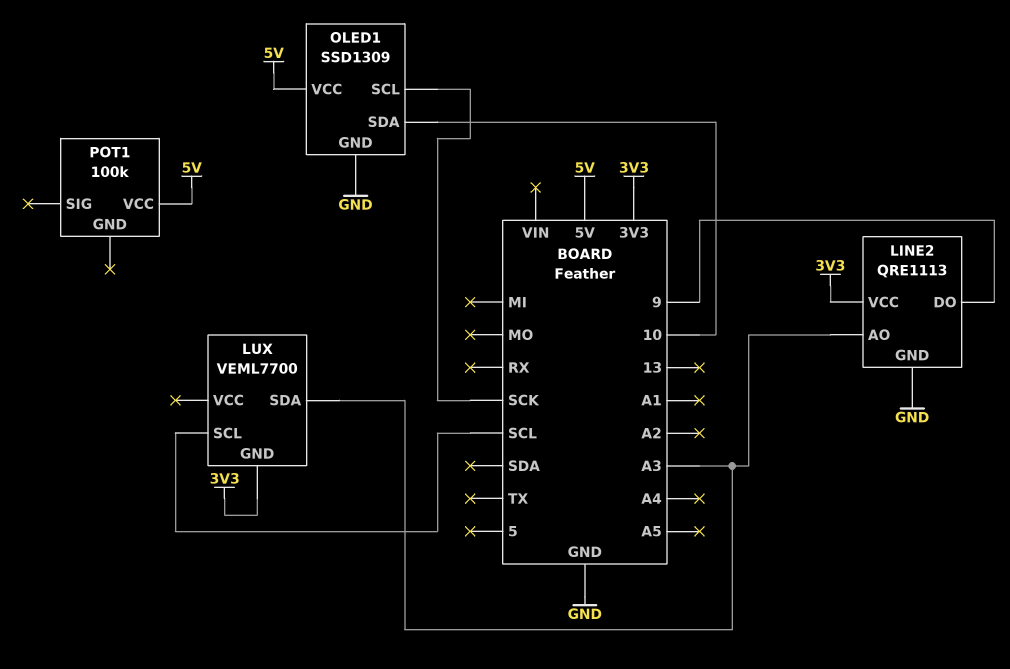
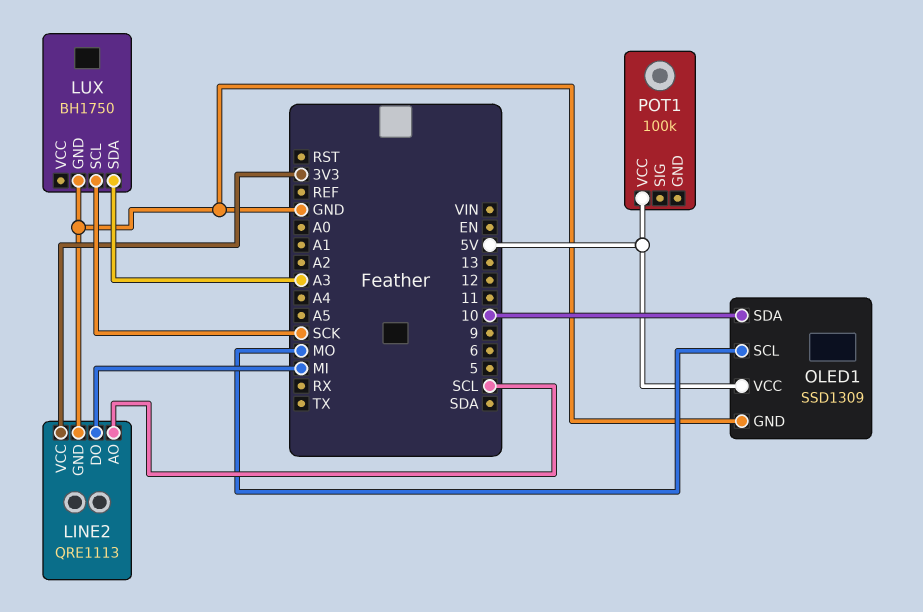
LINE2 pin AO: A3 -> SCL
LINE2 pin DO: 9 -> MI
LUX: VEML7700 -> BH1750
LUX pin GND: 3V3 -> GND
LUX pin SCL: SCL -> SCK
OLED1 pin SCL: SCK -> MO

